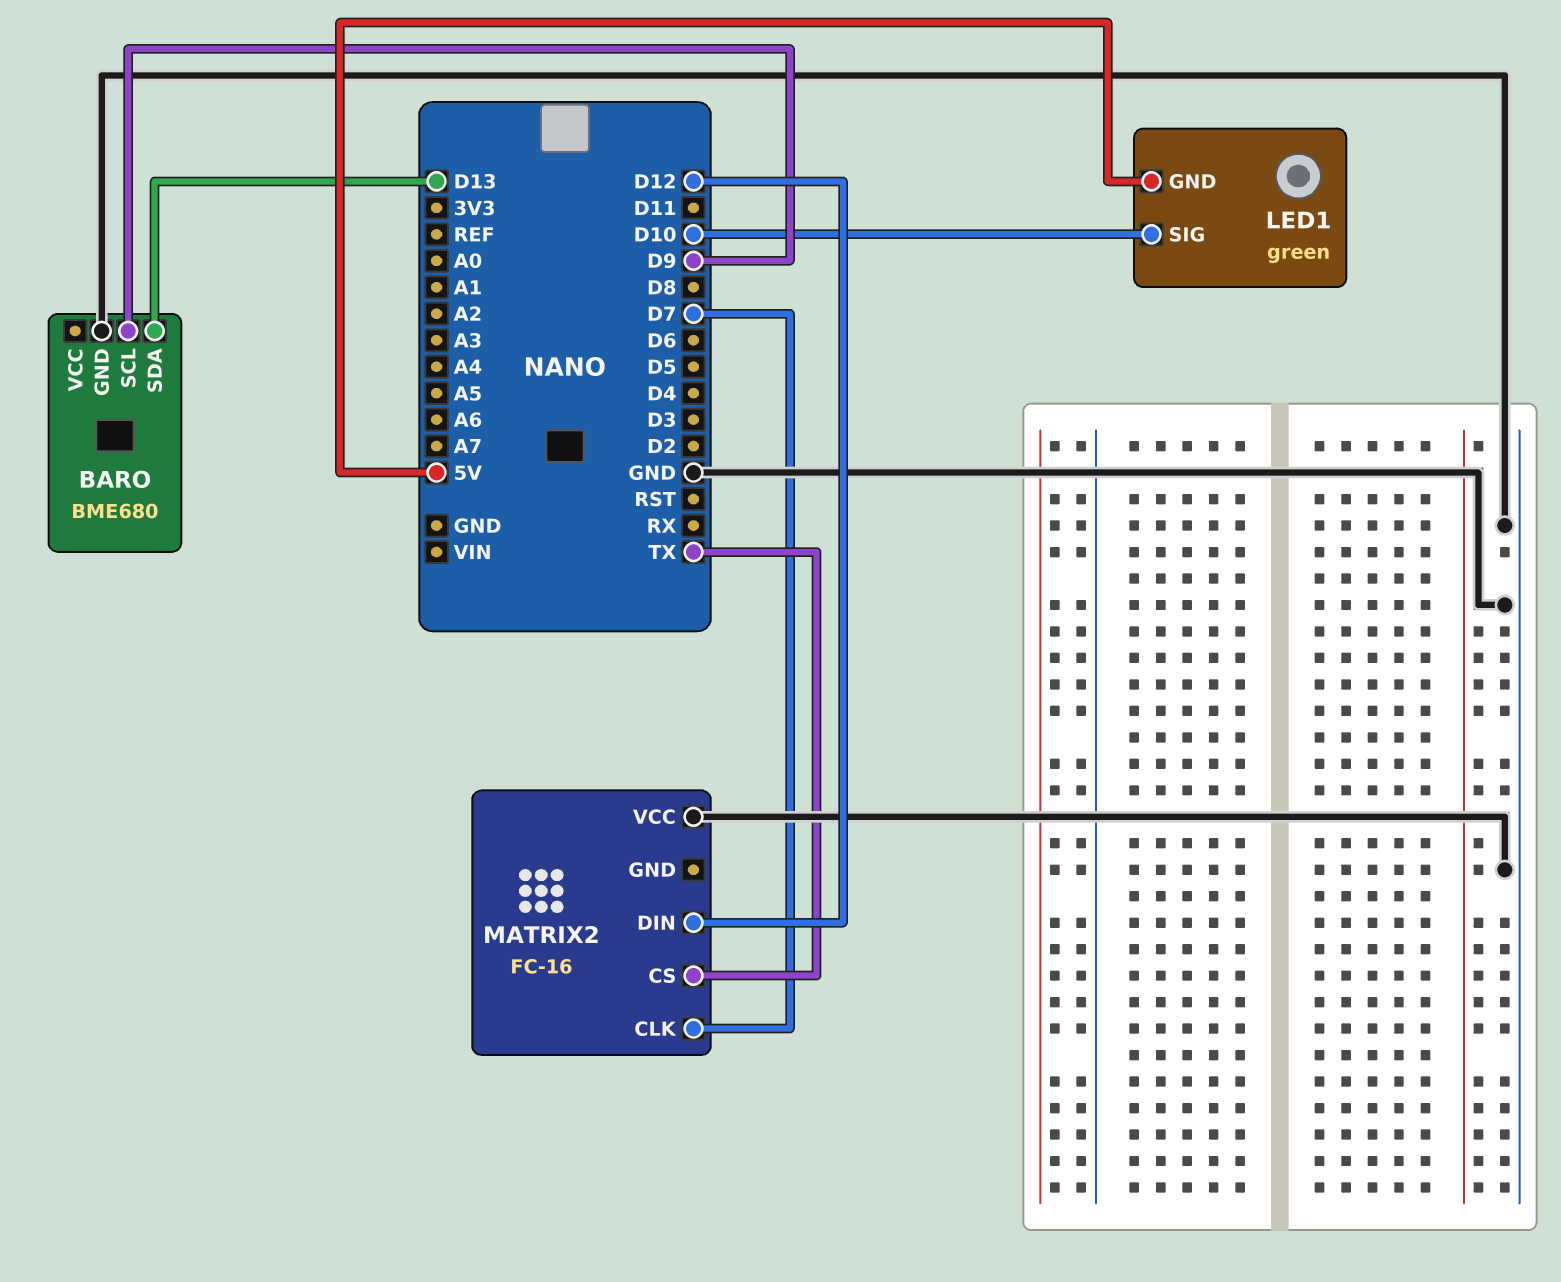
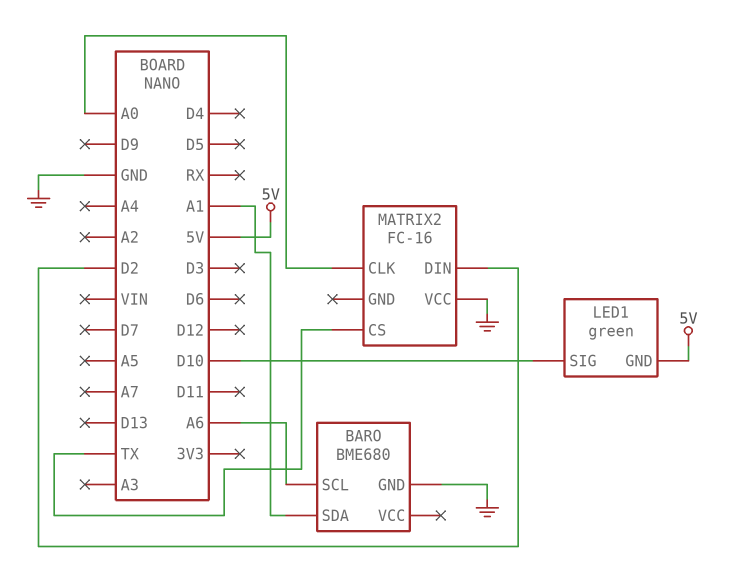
BARO pin SCL: D9 -> A6
BARO pin SDA: D13 -> A1
MATRIX2 pin CLK: D7 -> A0
MATRIX2 pin DIN: D12 -> D2

